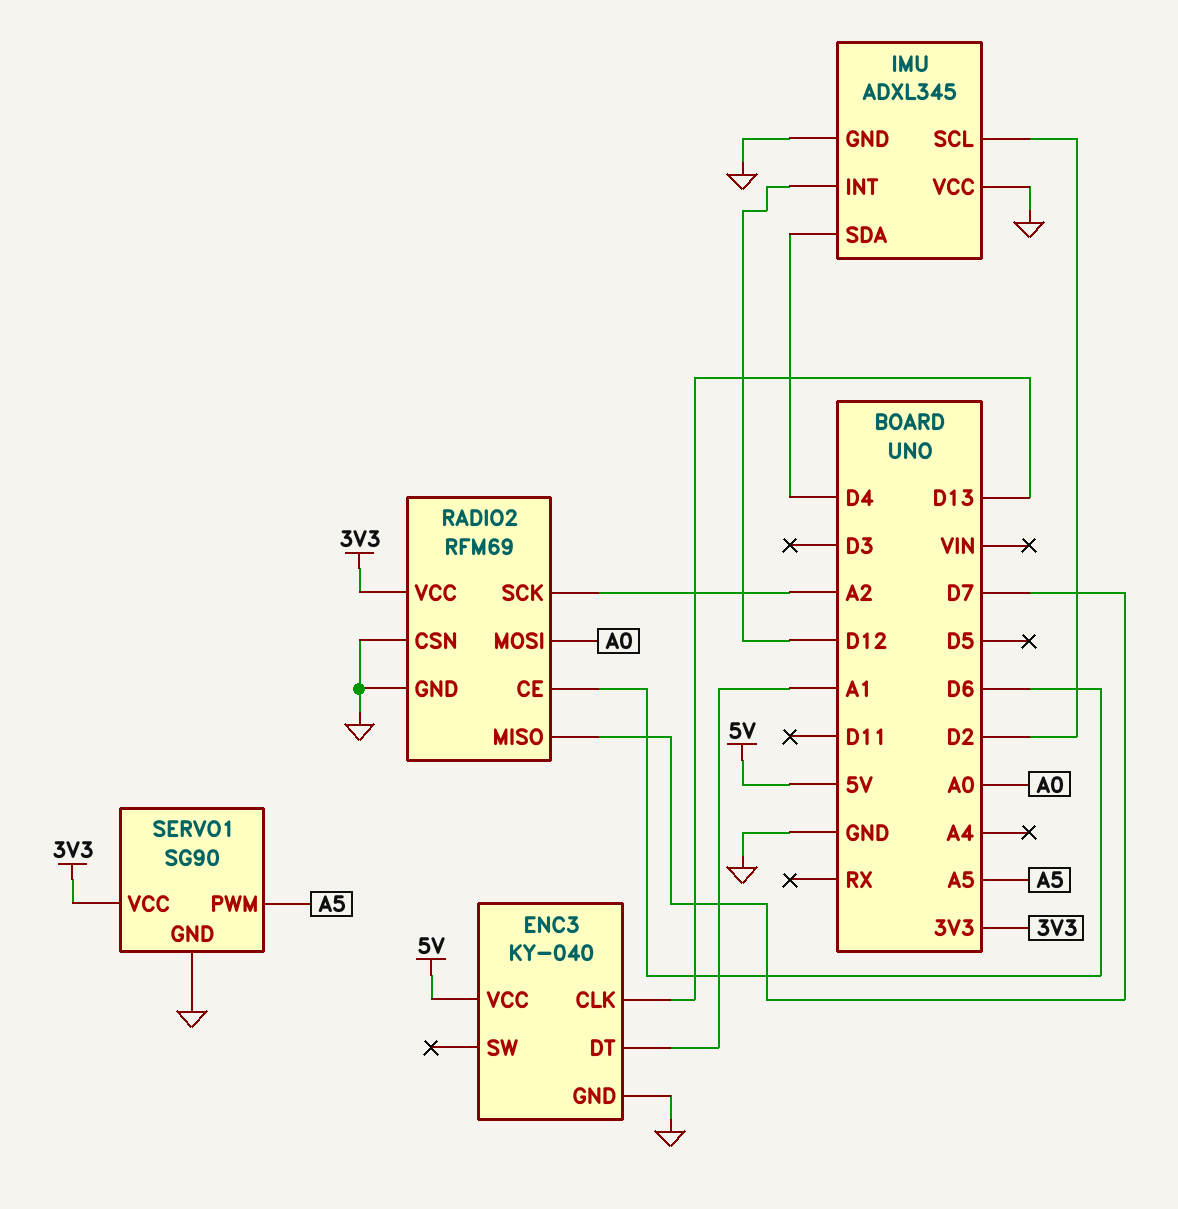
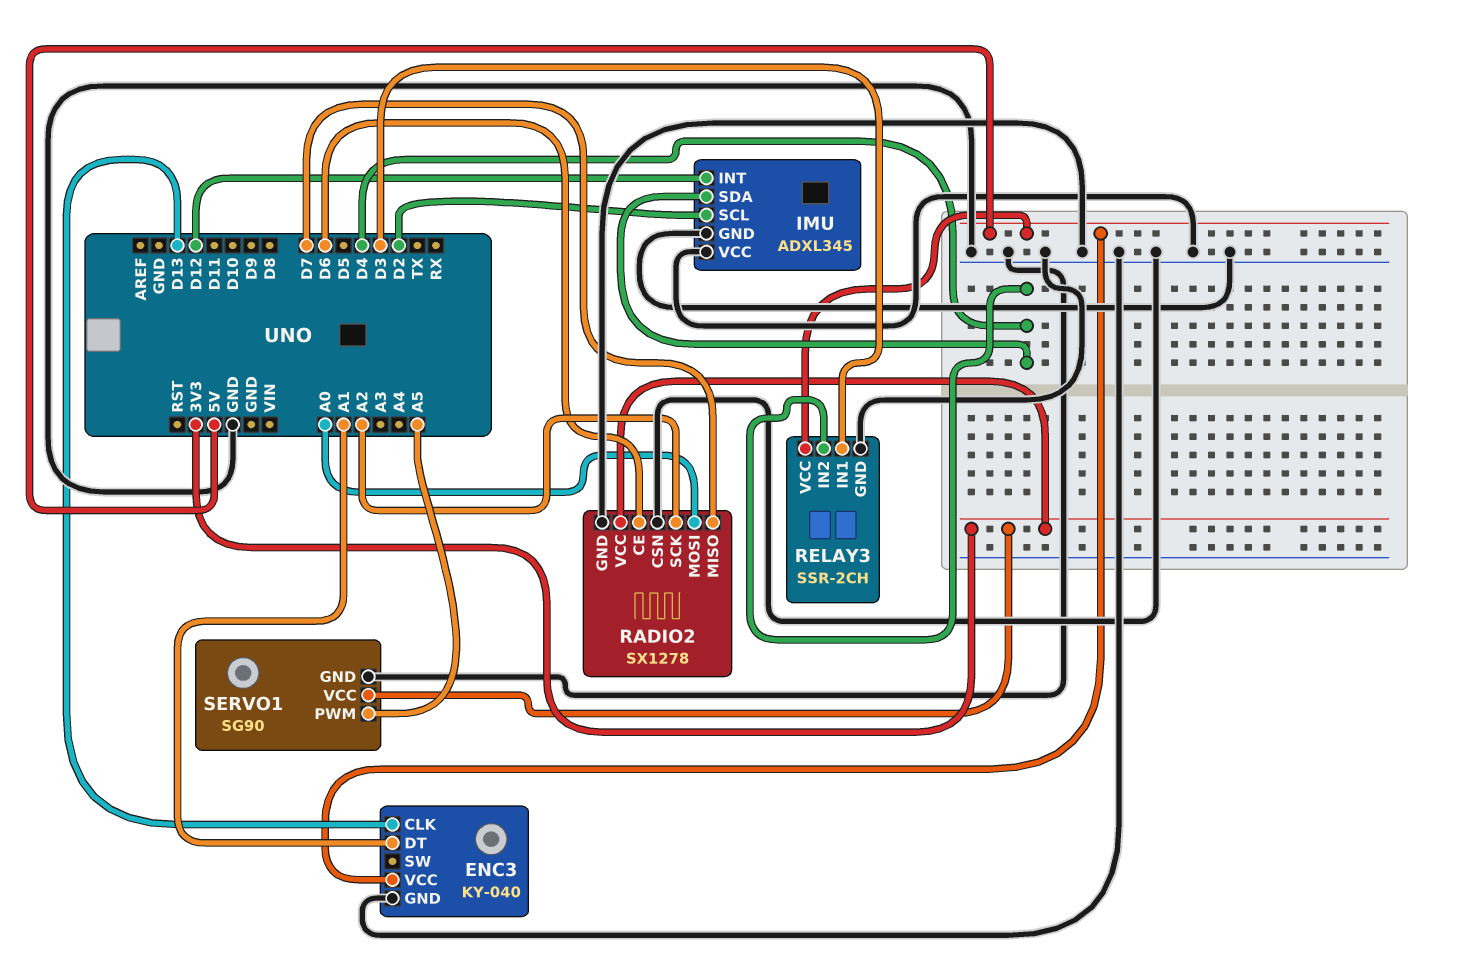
RADIO2: RFM69 -> SX1278
RELAY3: none -> SSR-2CH
RELAY3 pin GND: none -> GND
RELAY3 pin IN1: none -> D3
RELAY3 pin IN2: none -> D4
RELAY3 pin VCC: none -> 5V

